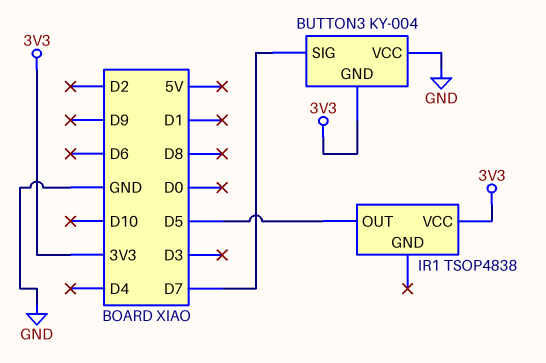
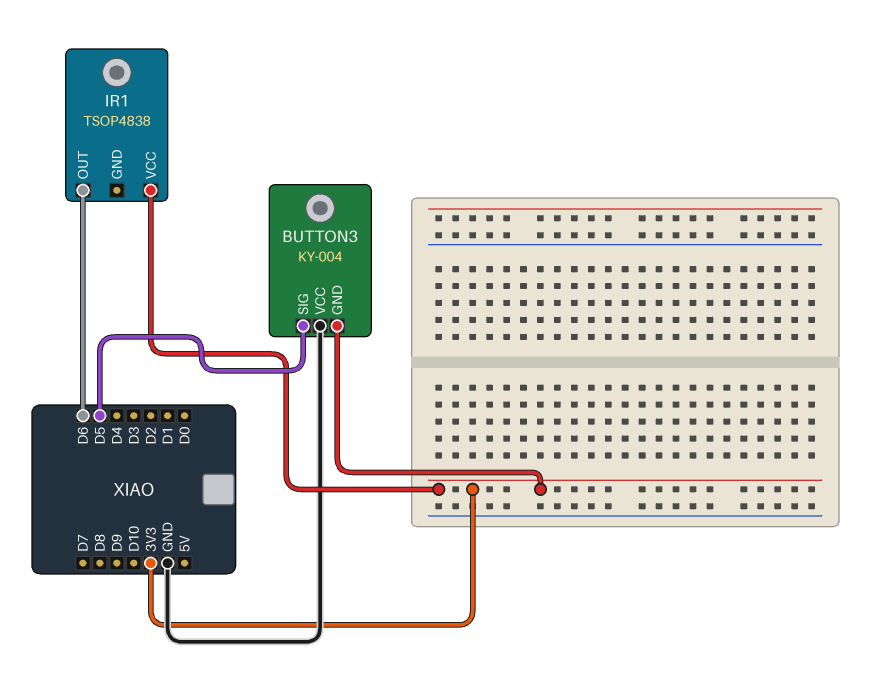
BUTTON3 pin SIG: D7 -> D5
IR1 pin OUT: D5 -> D6

